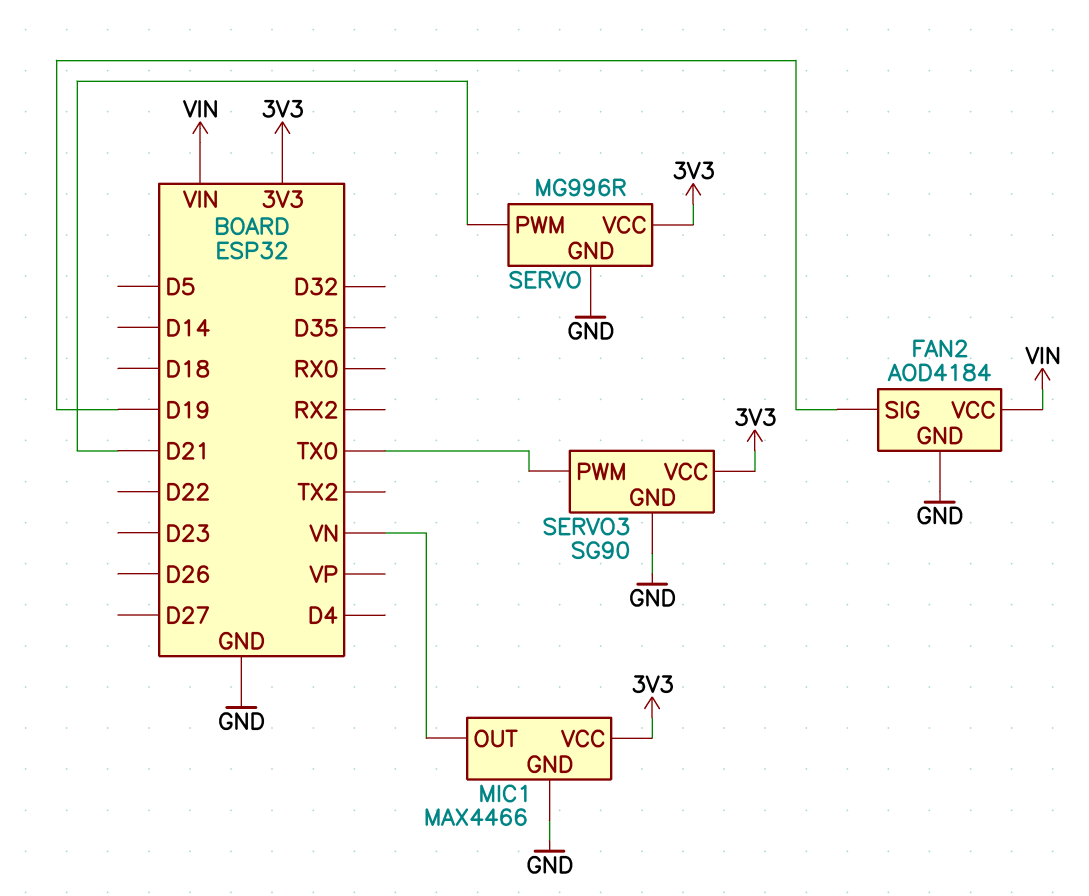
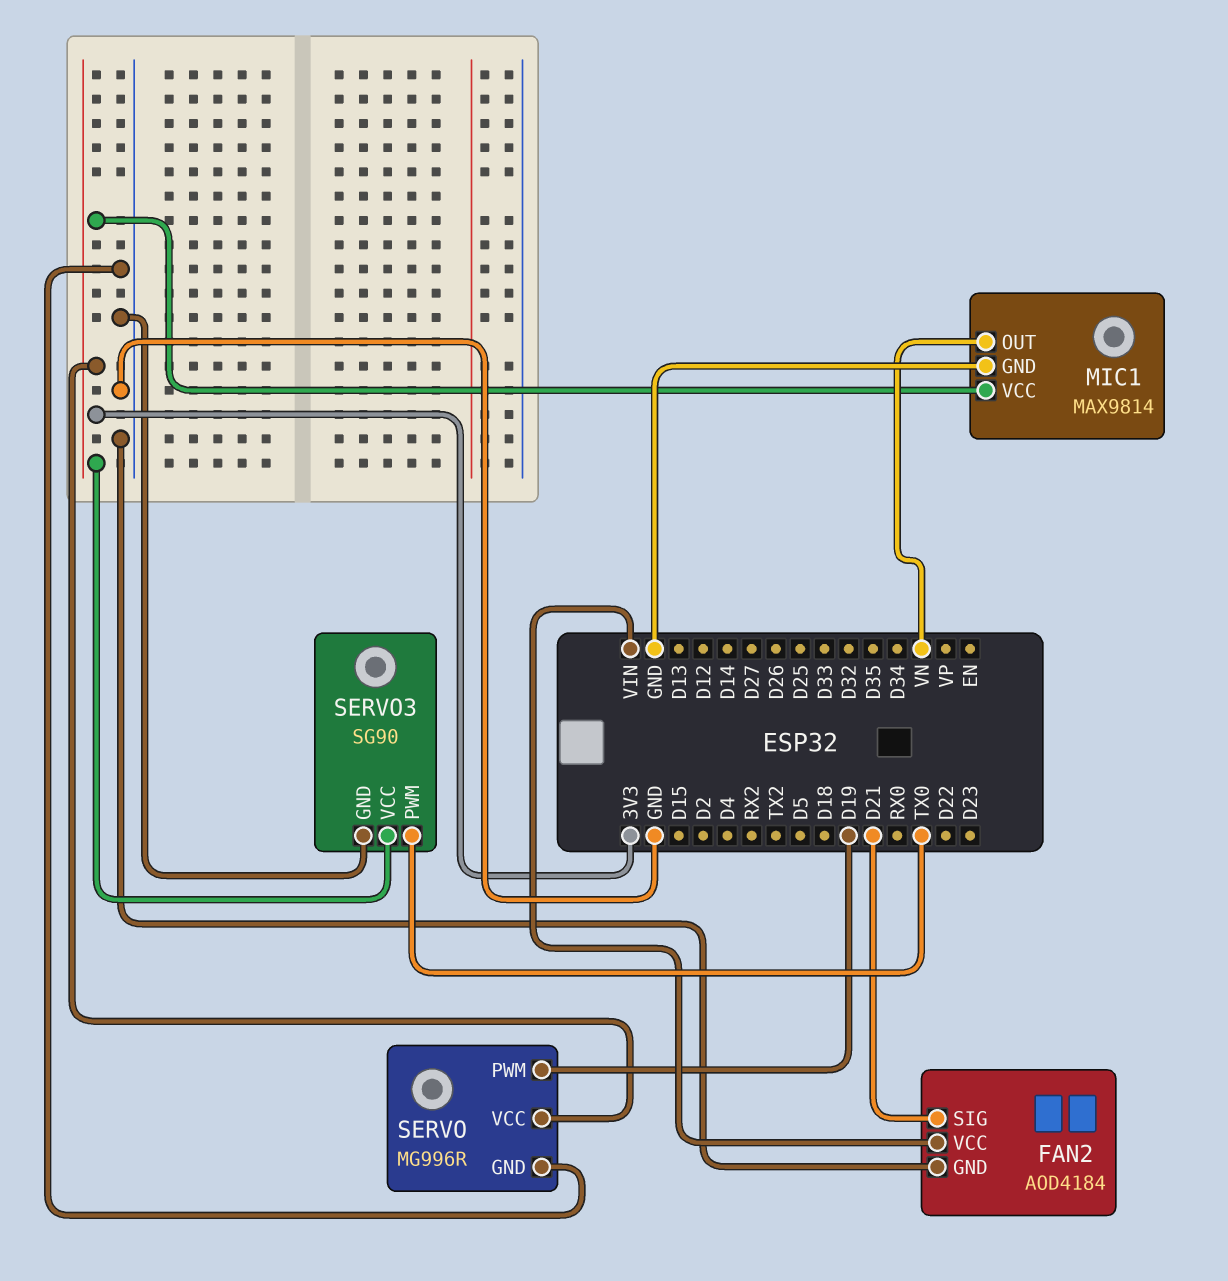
FAN2 pin SIG: D19 -> D21
MIC1: MAX4466 -> MAX9814
SERVO pin PWM: D21 -> D19

